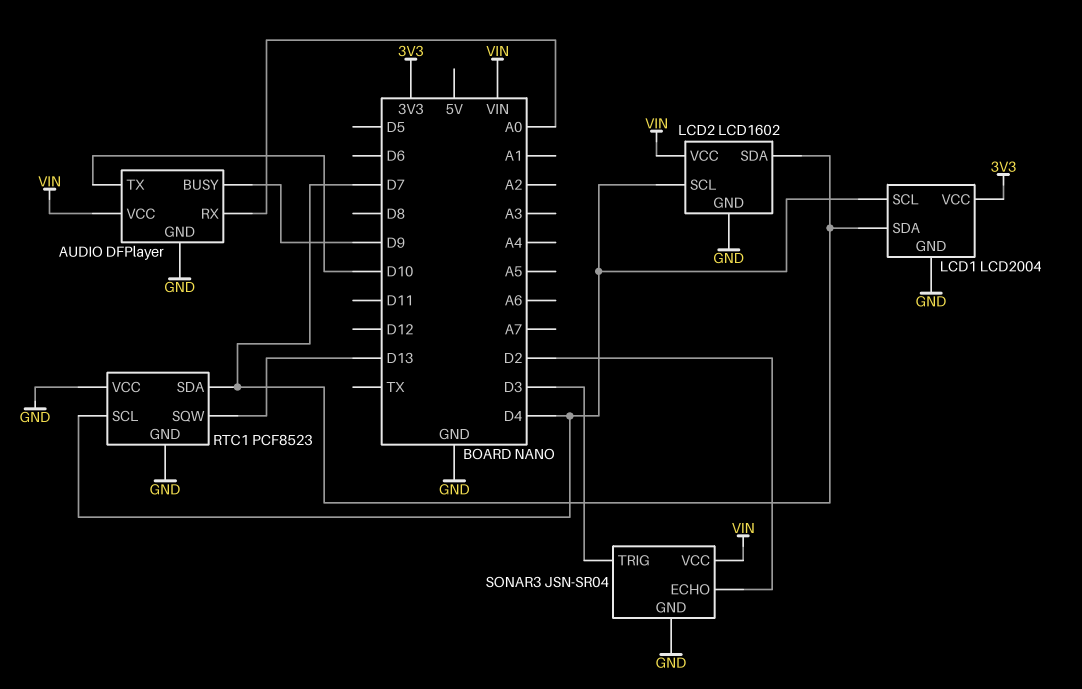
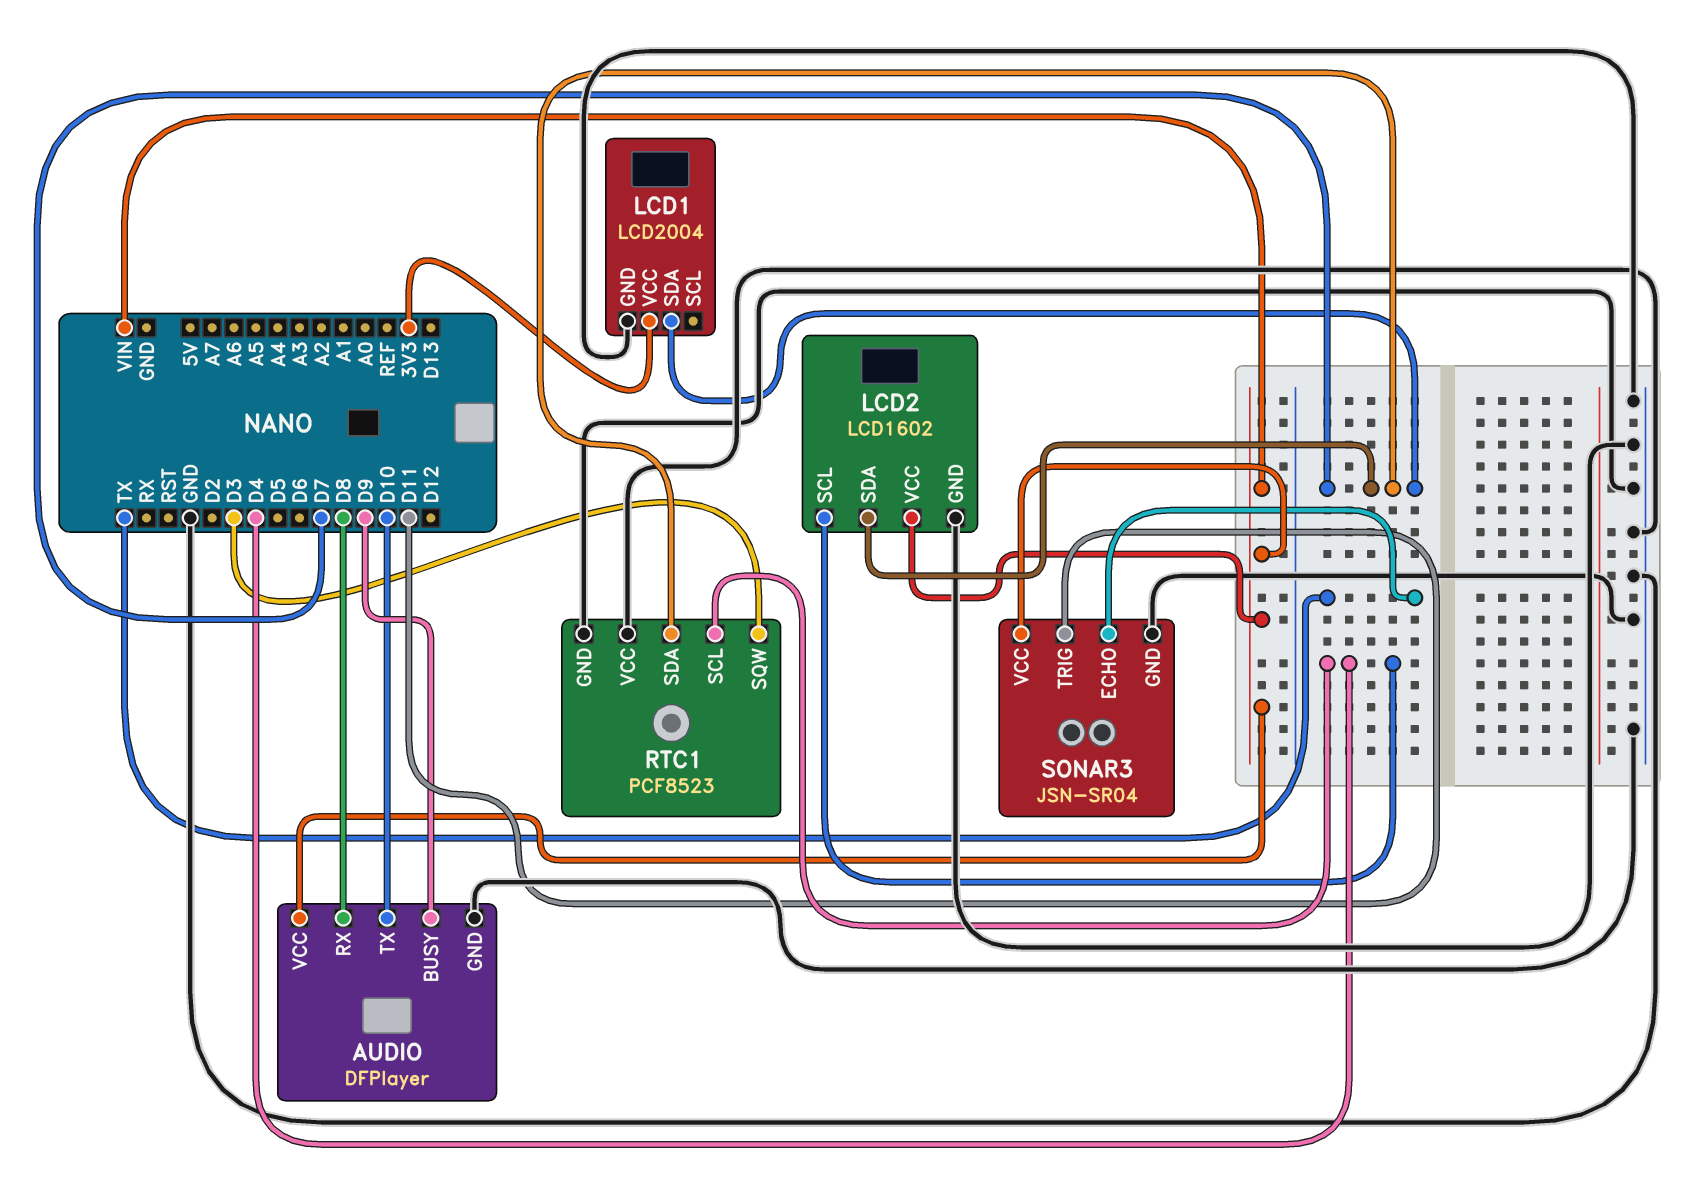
AUDIO pin RX: A0 -> D8
LCD1 pin SCL: D4 -> none
RTC1 pin SQW: D13 -> D3
SONAR3 pin ECHO: D2 -> TX
SONAR3 pin TRIG: D3 -> D11

